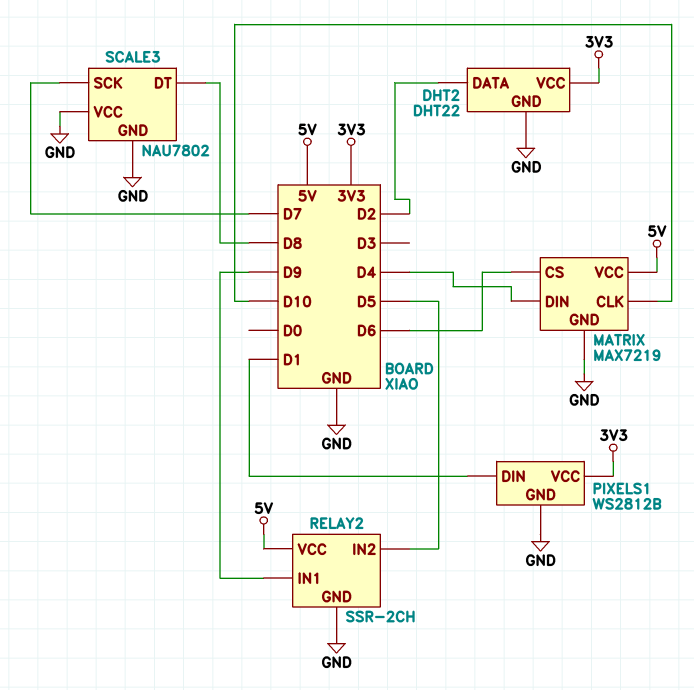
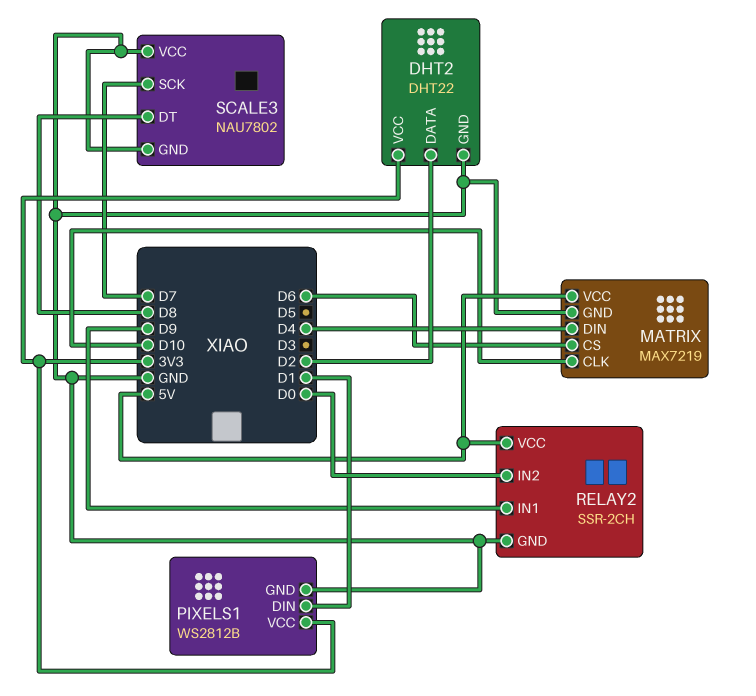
RELAY2 pin IN2: D5 -> D0

